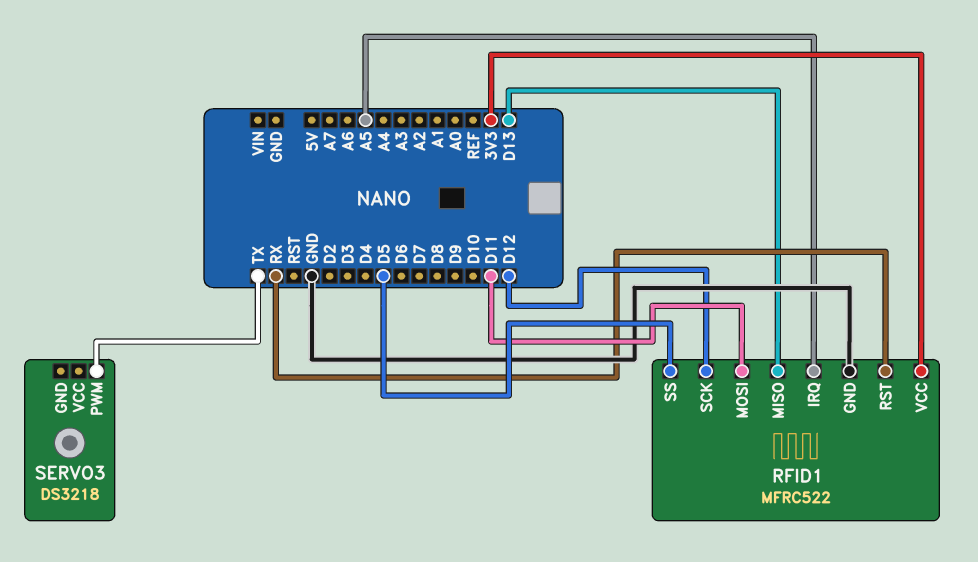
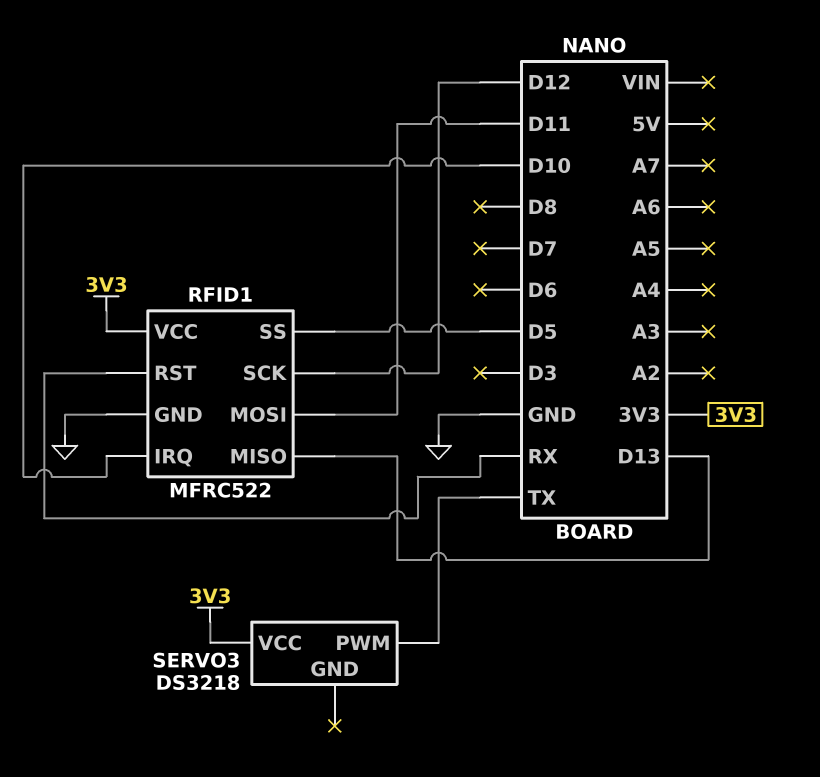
RFID1 pin IRQ: A5 -> D10
SERVO3 pin VCC: none -> 3V3

